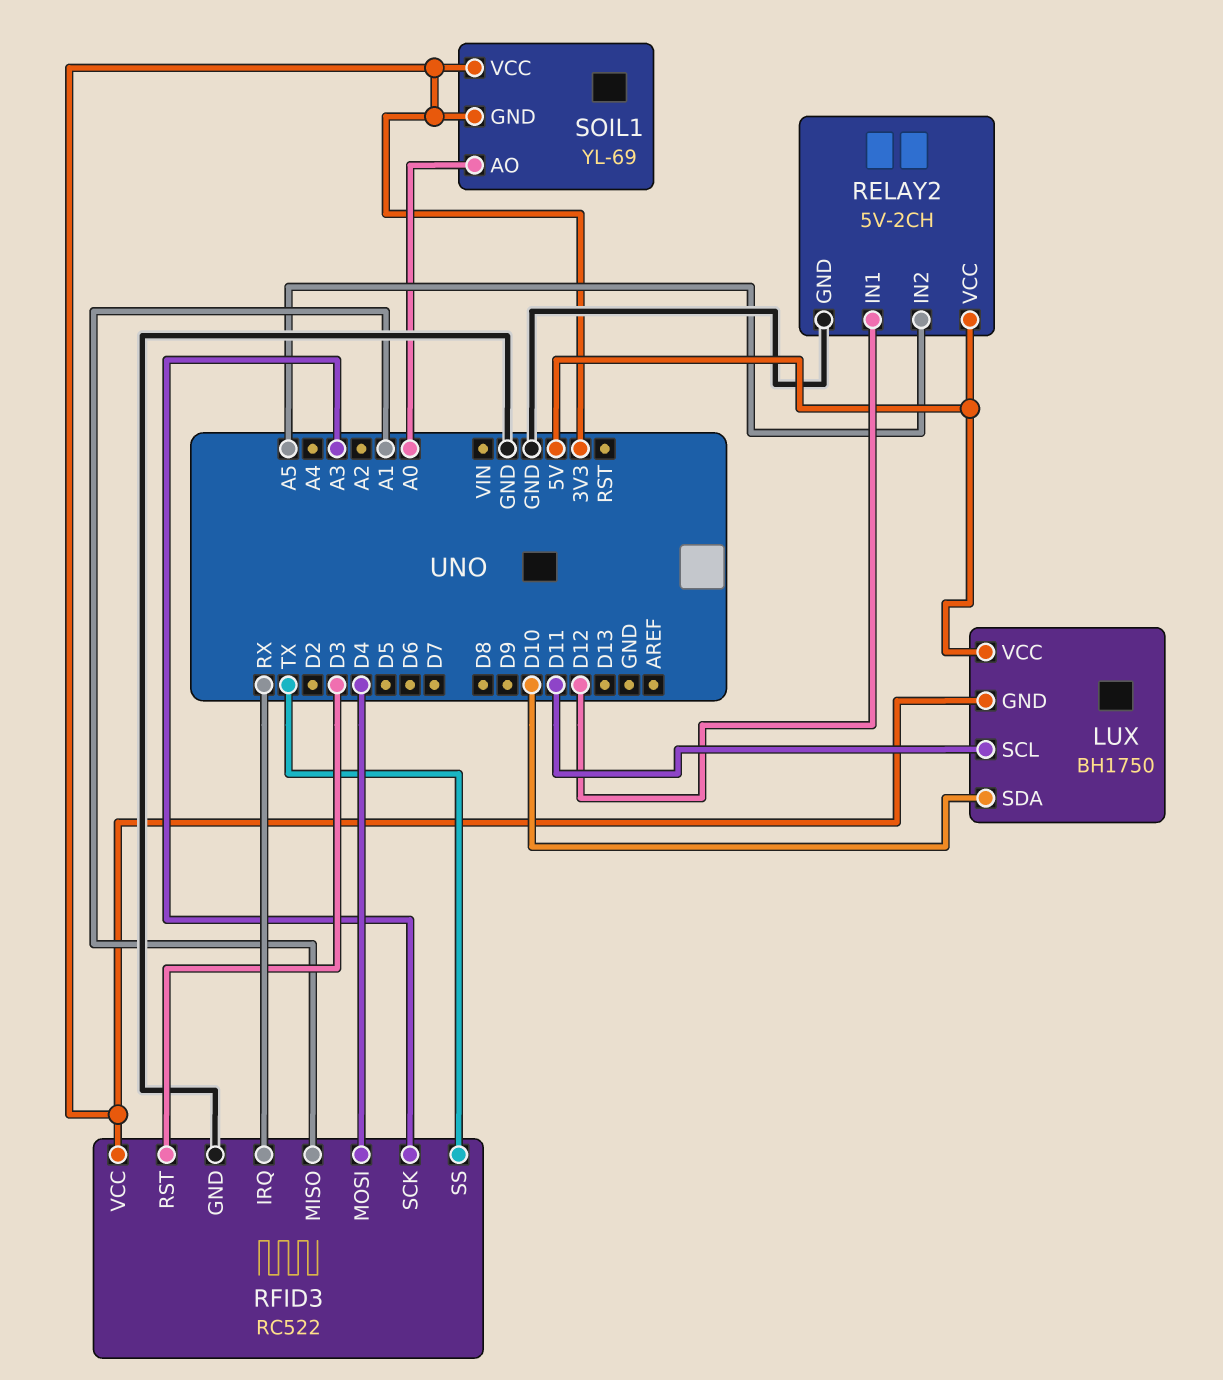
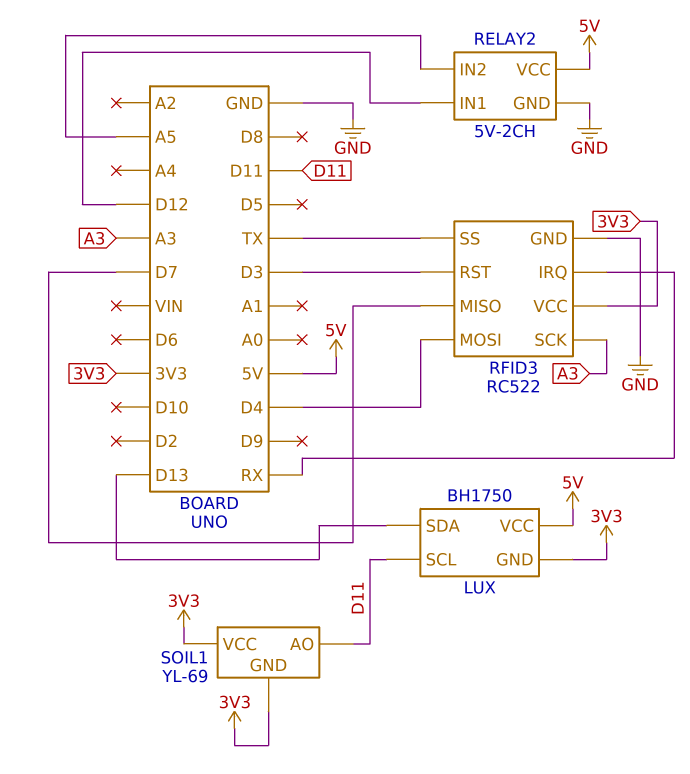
LUX pin SDA: D10 -> D13
RFID3 pin MISO: A1 -> D7
SOIL1 pin AO: A0 -> D11

